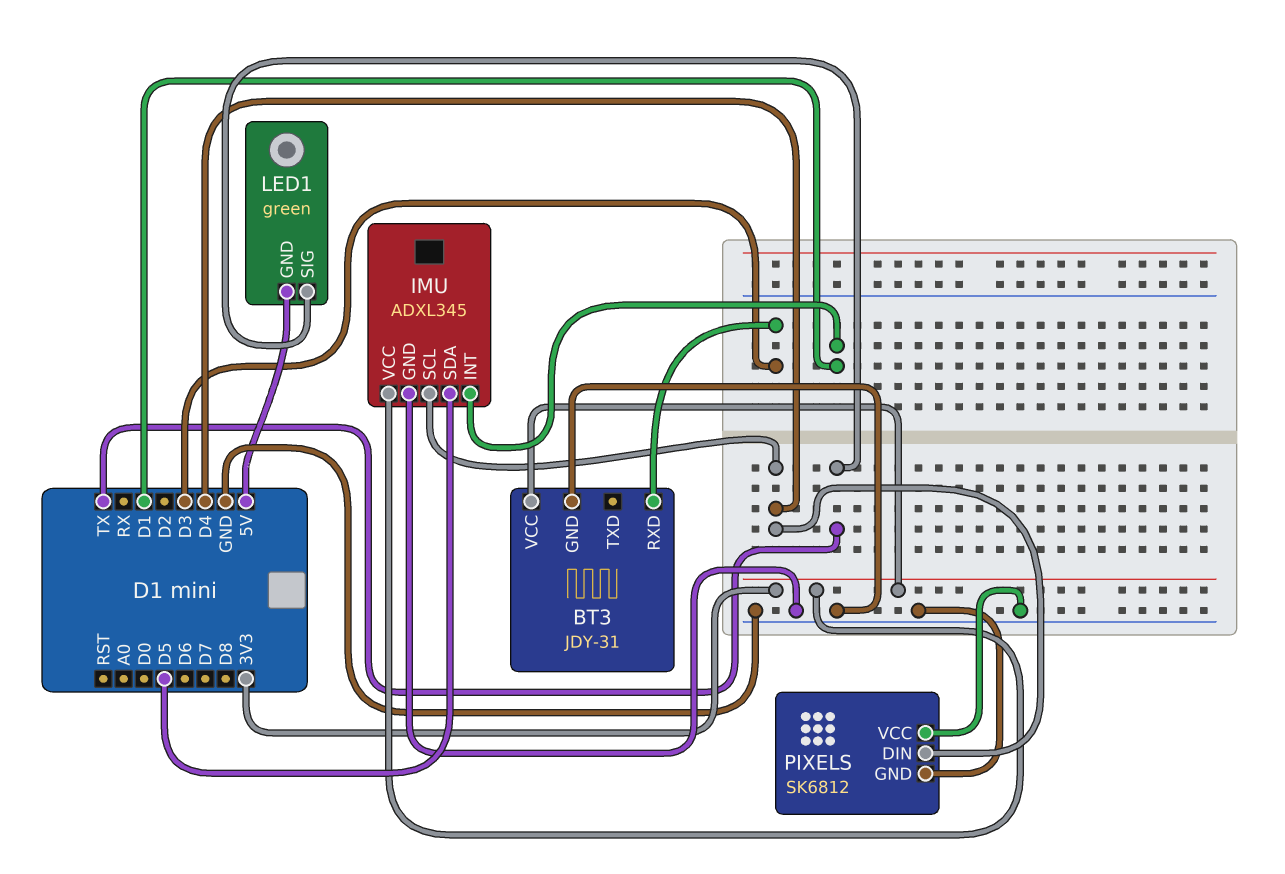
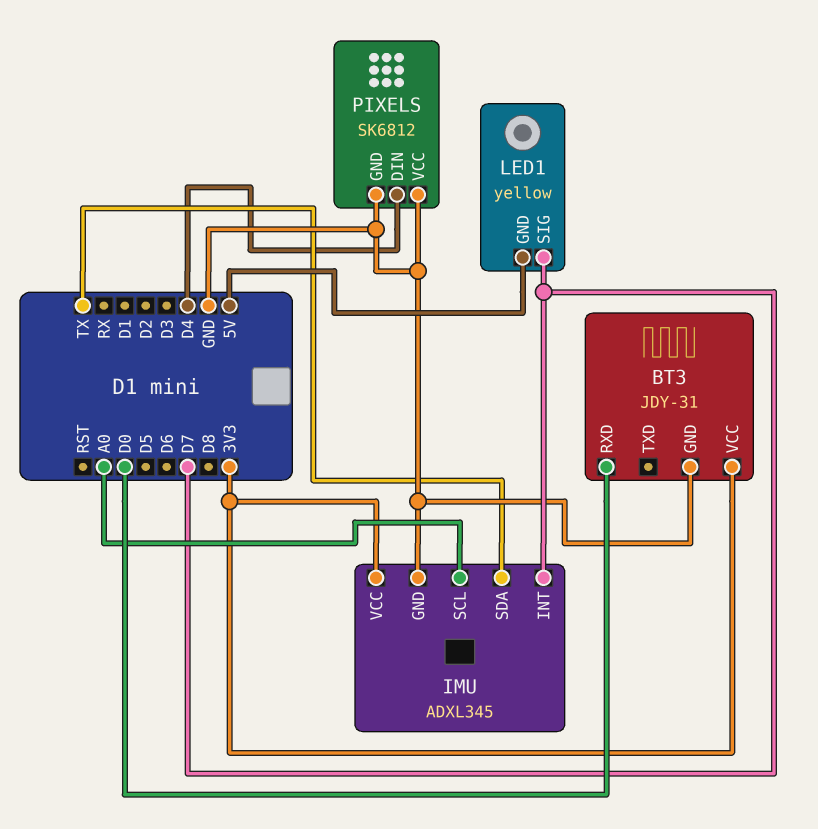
BT3 pin RXD: D3 -> D0
IMU pin INT: D1 -> D7
IMU pin SCL: D4 -> A0
IMU pin SDA: D5 -> TX
LED1: green -> yellow
LED1 pin SIG: TX -> D7

